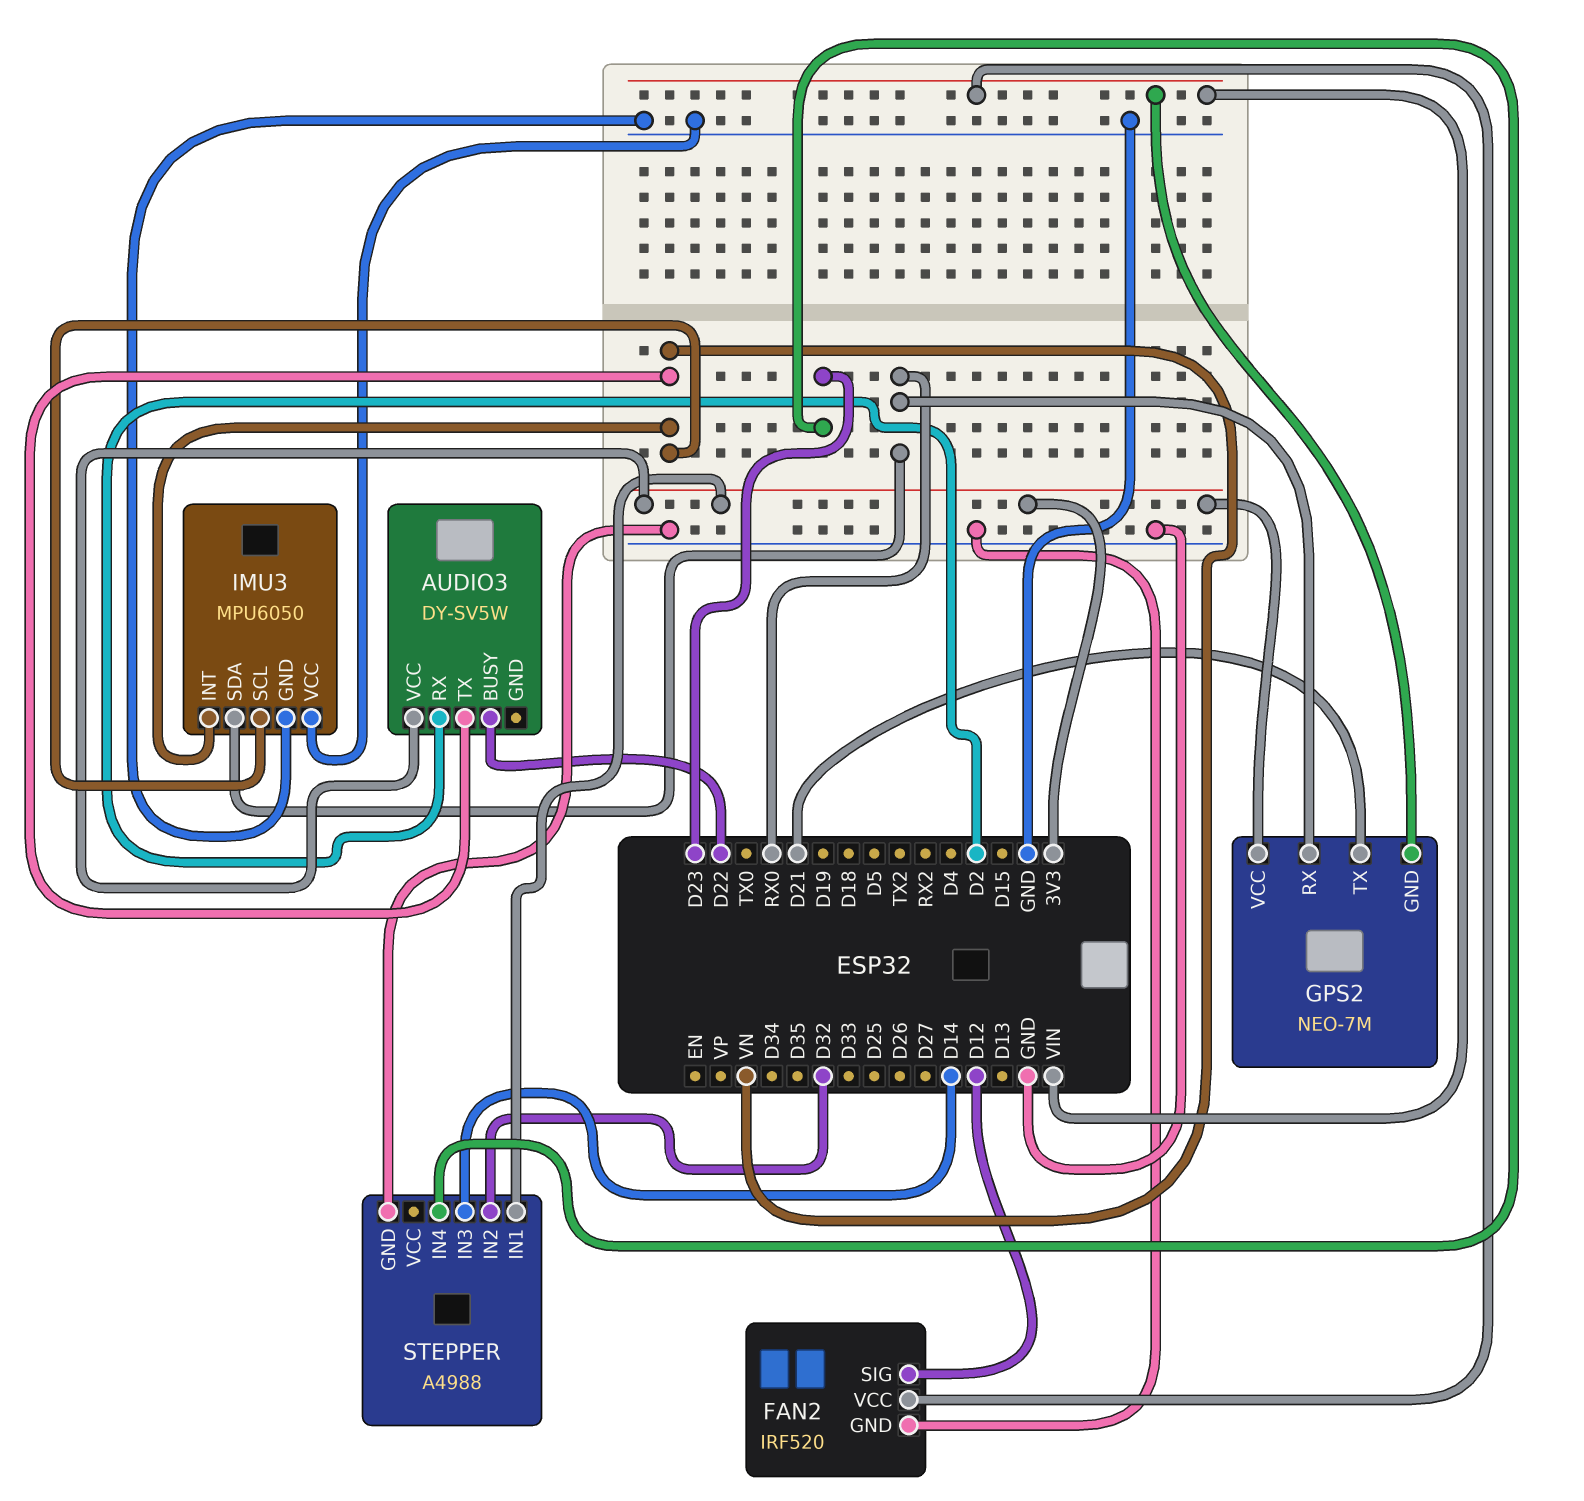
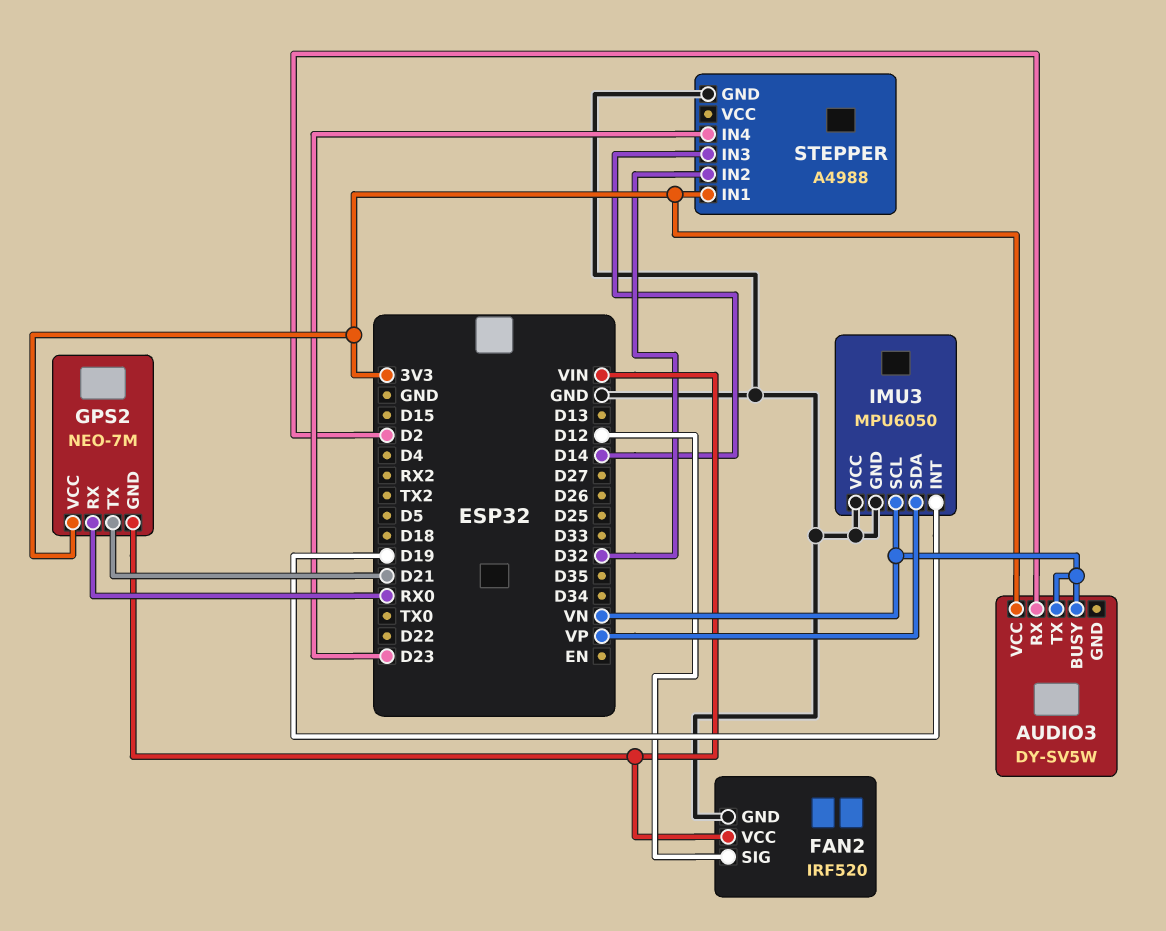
AUDIO3 pin BUSY: D22 -> VN
IMU3 pin INT: VN -> D19
IMU3 pin SDA: RX0 -> VP

